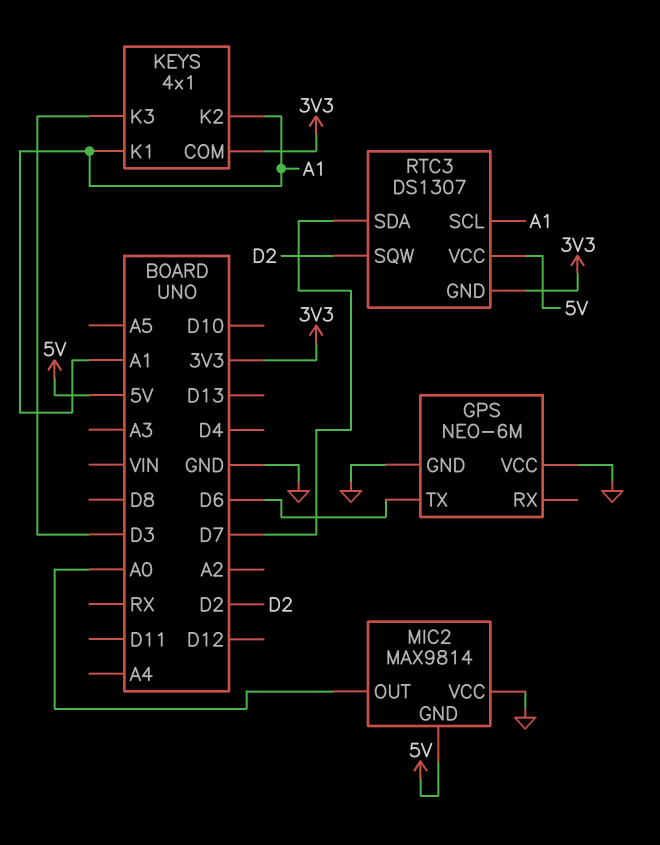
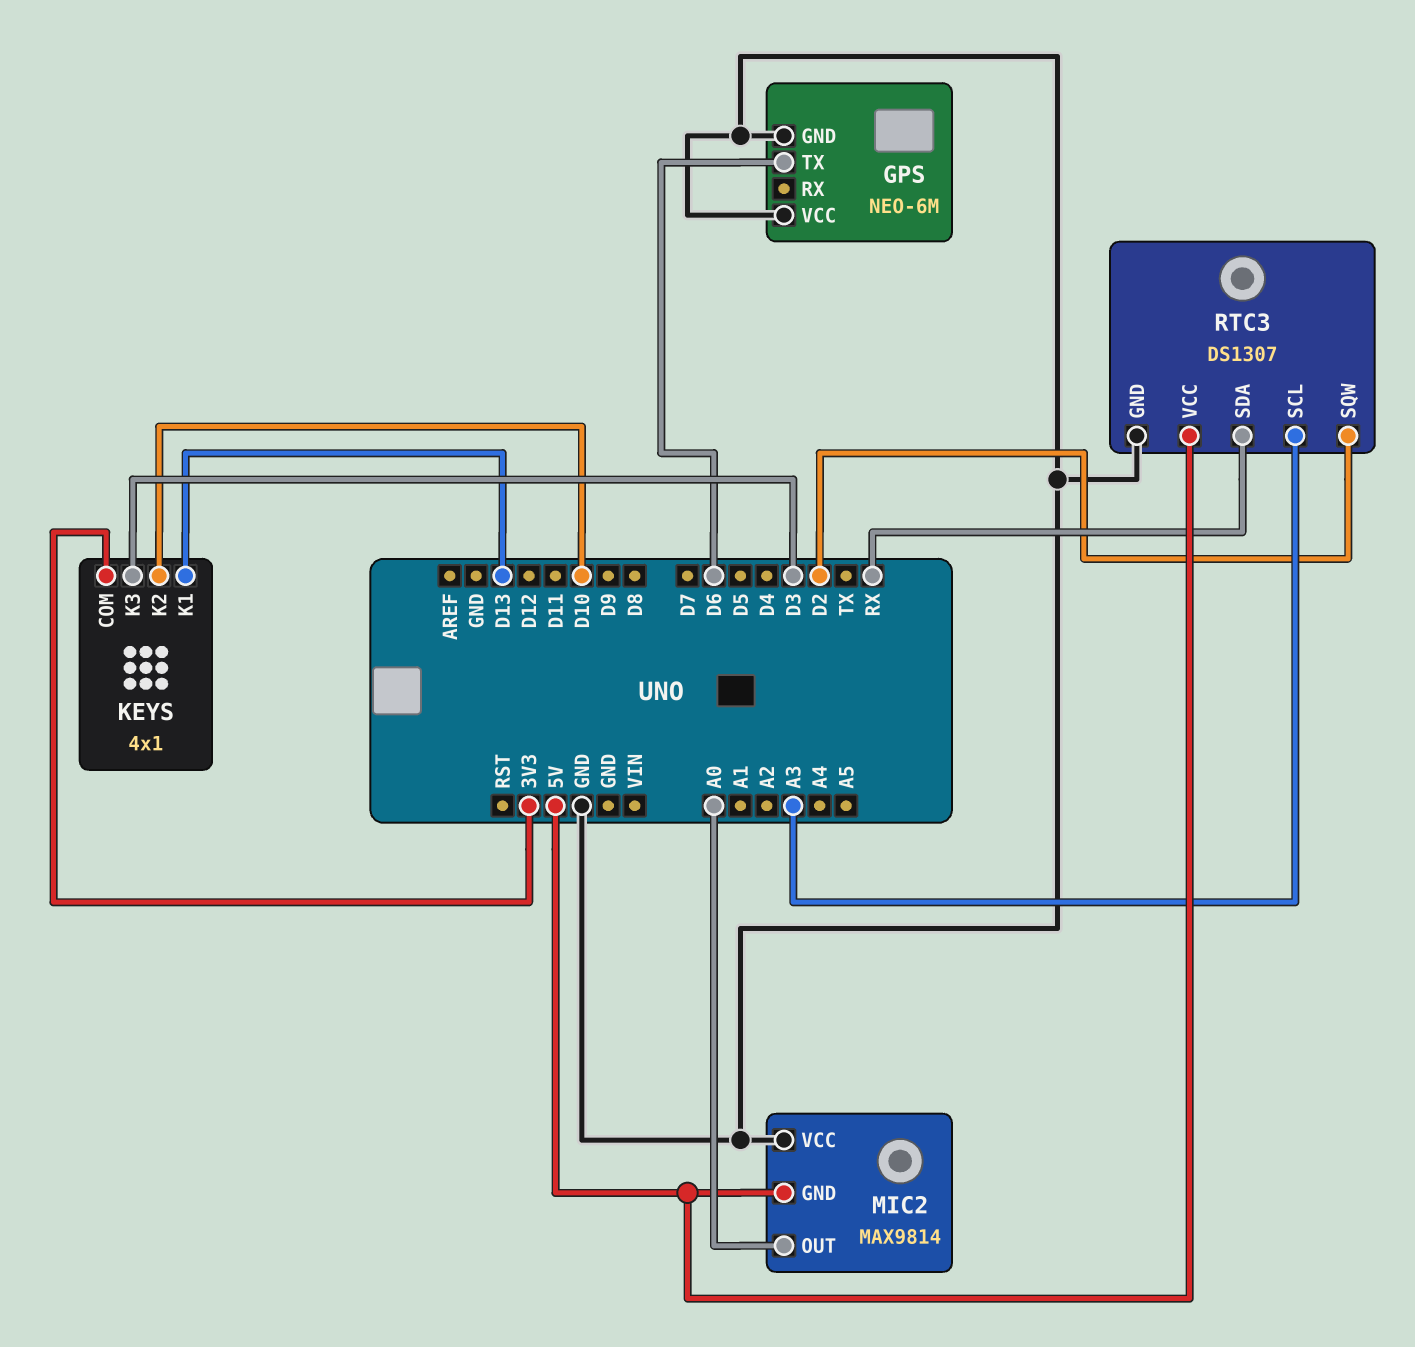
KEYS pin K1: A1 -> D13
KEYS pin K2: A1 -> D10
RTC3 pin GND: 3V3 -> GND
RTC3 pin SCL: A1 -> A3
RTC3 pin SDA: D7 -> RX

